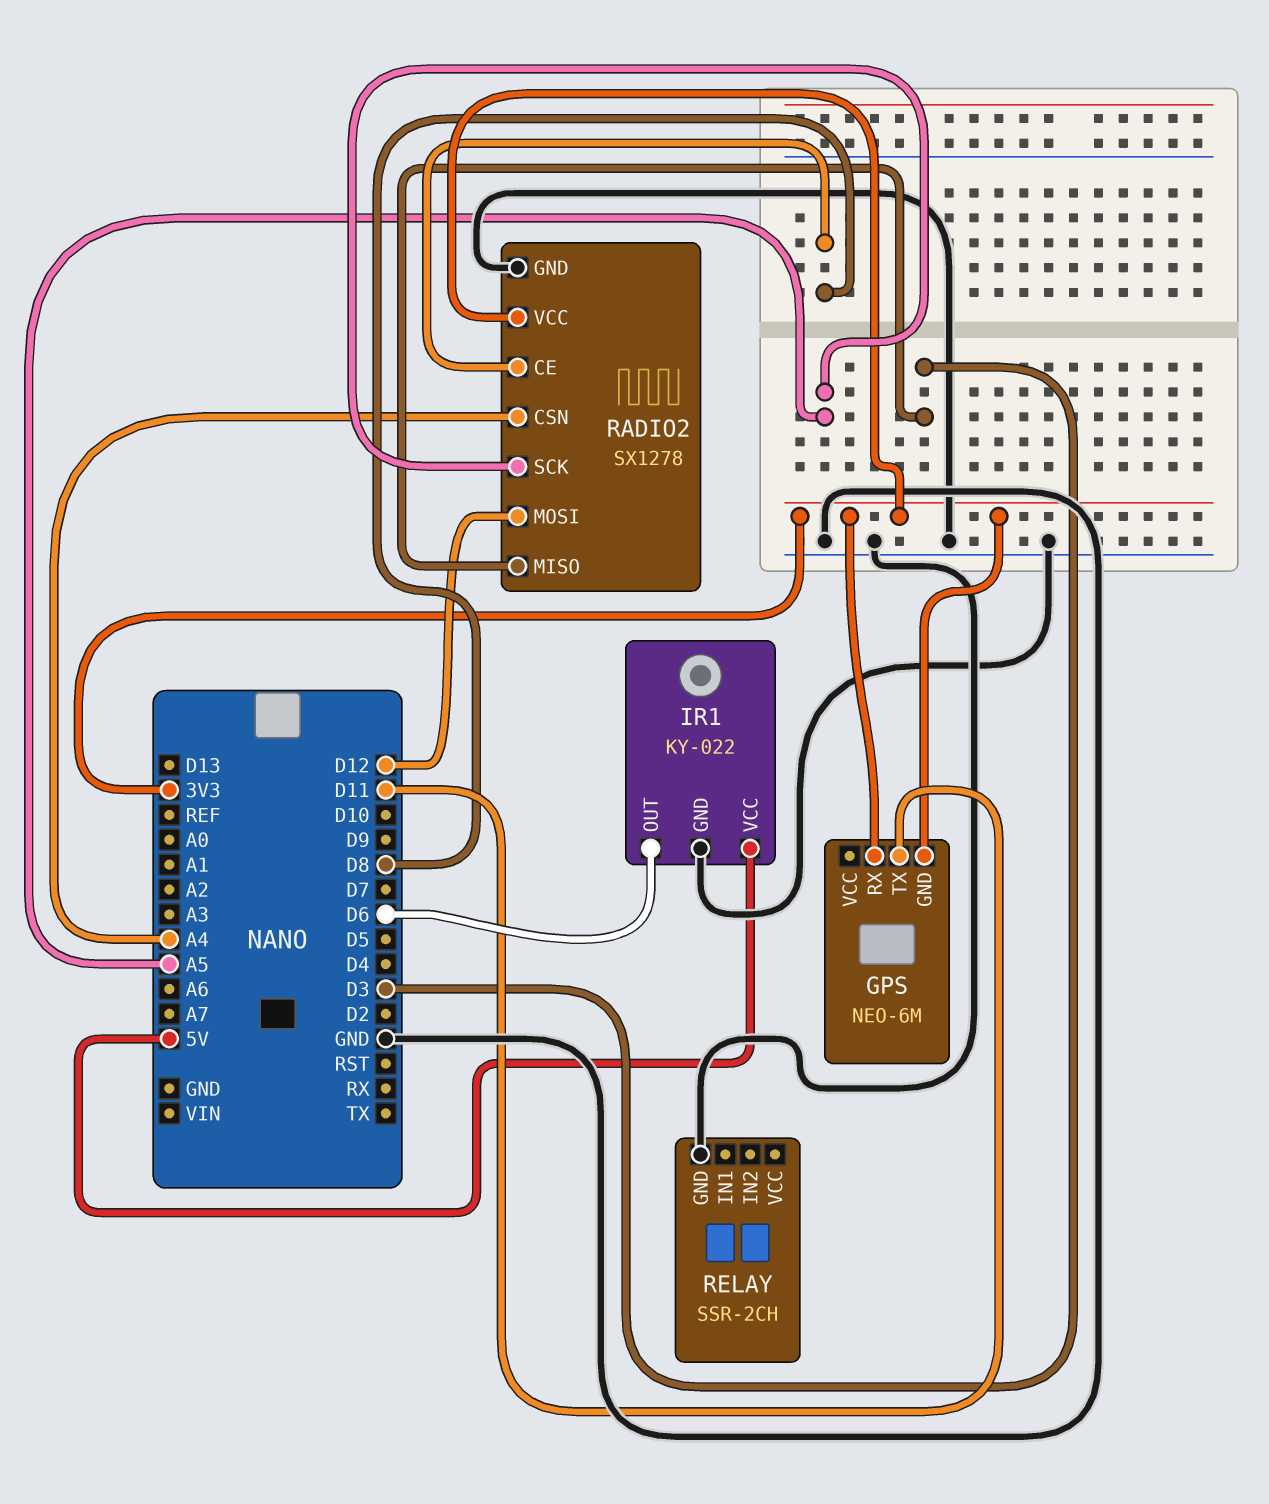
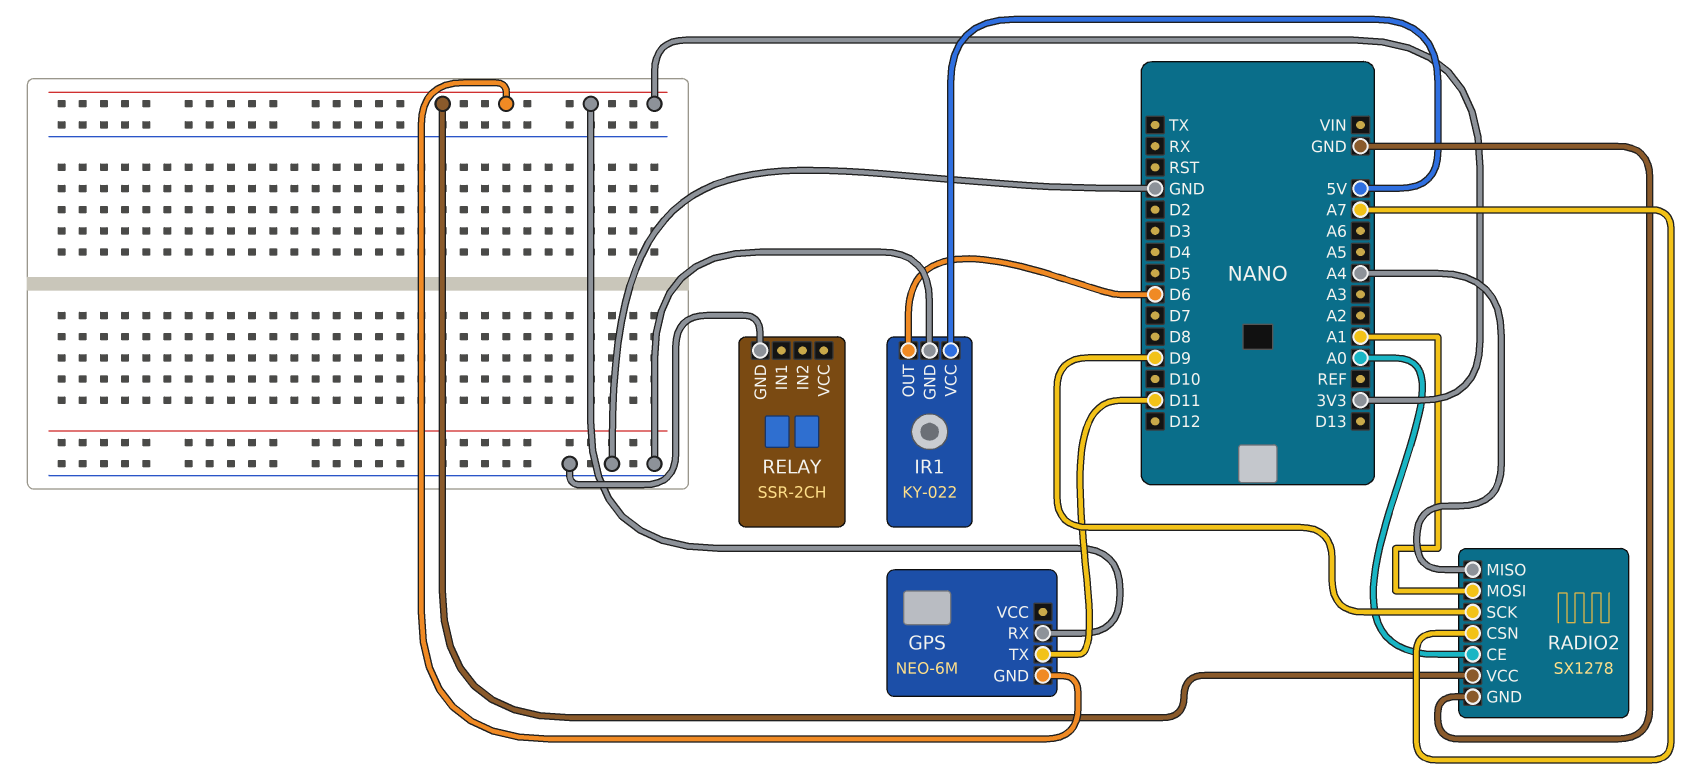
RADIO2 pin CE: D8 -> A0
RADIO2 pin CSN: A4 -> A7
RADIO2 pin MISO: D3 -> A4
RADIO2 pin MOSI: D12 -> A1
RADIO2 pin SCK: A5 -> D9

